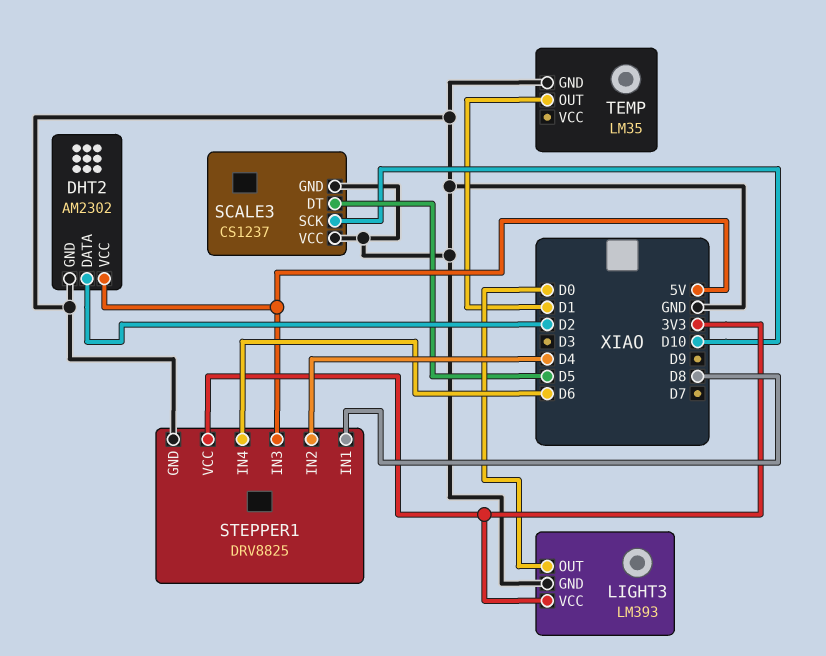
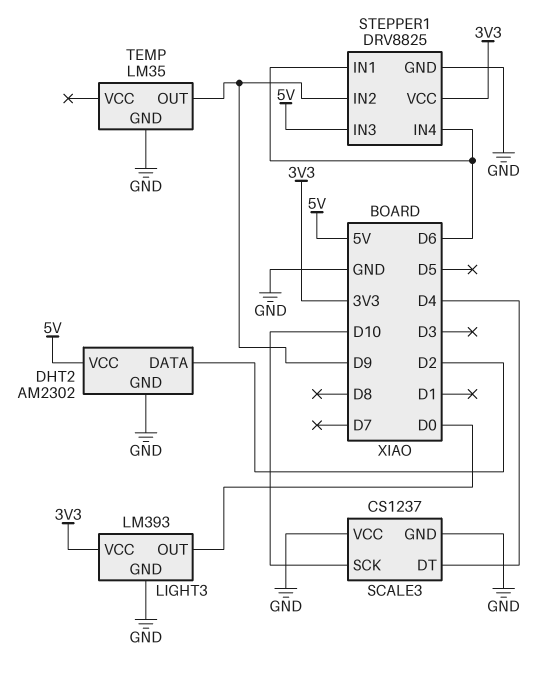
SCALE3 pin DT: D5 -> D4
STEPPER1 pin IN1: D8 -> D6
STEPPER1 pin IN2: D4 -> D9
TEMP pin OUT: D1 -> D9

